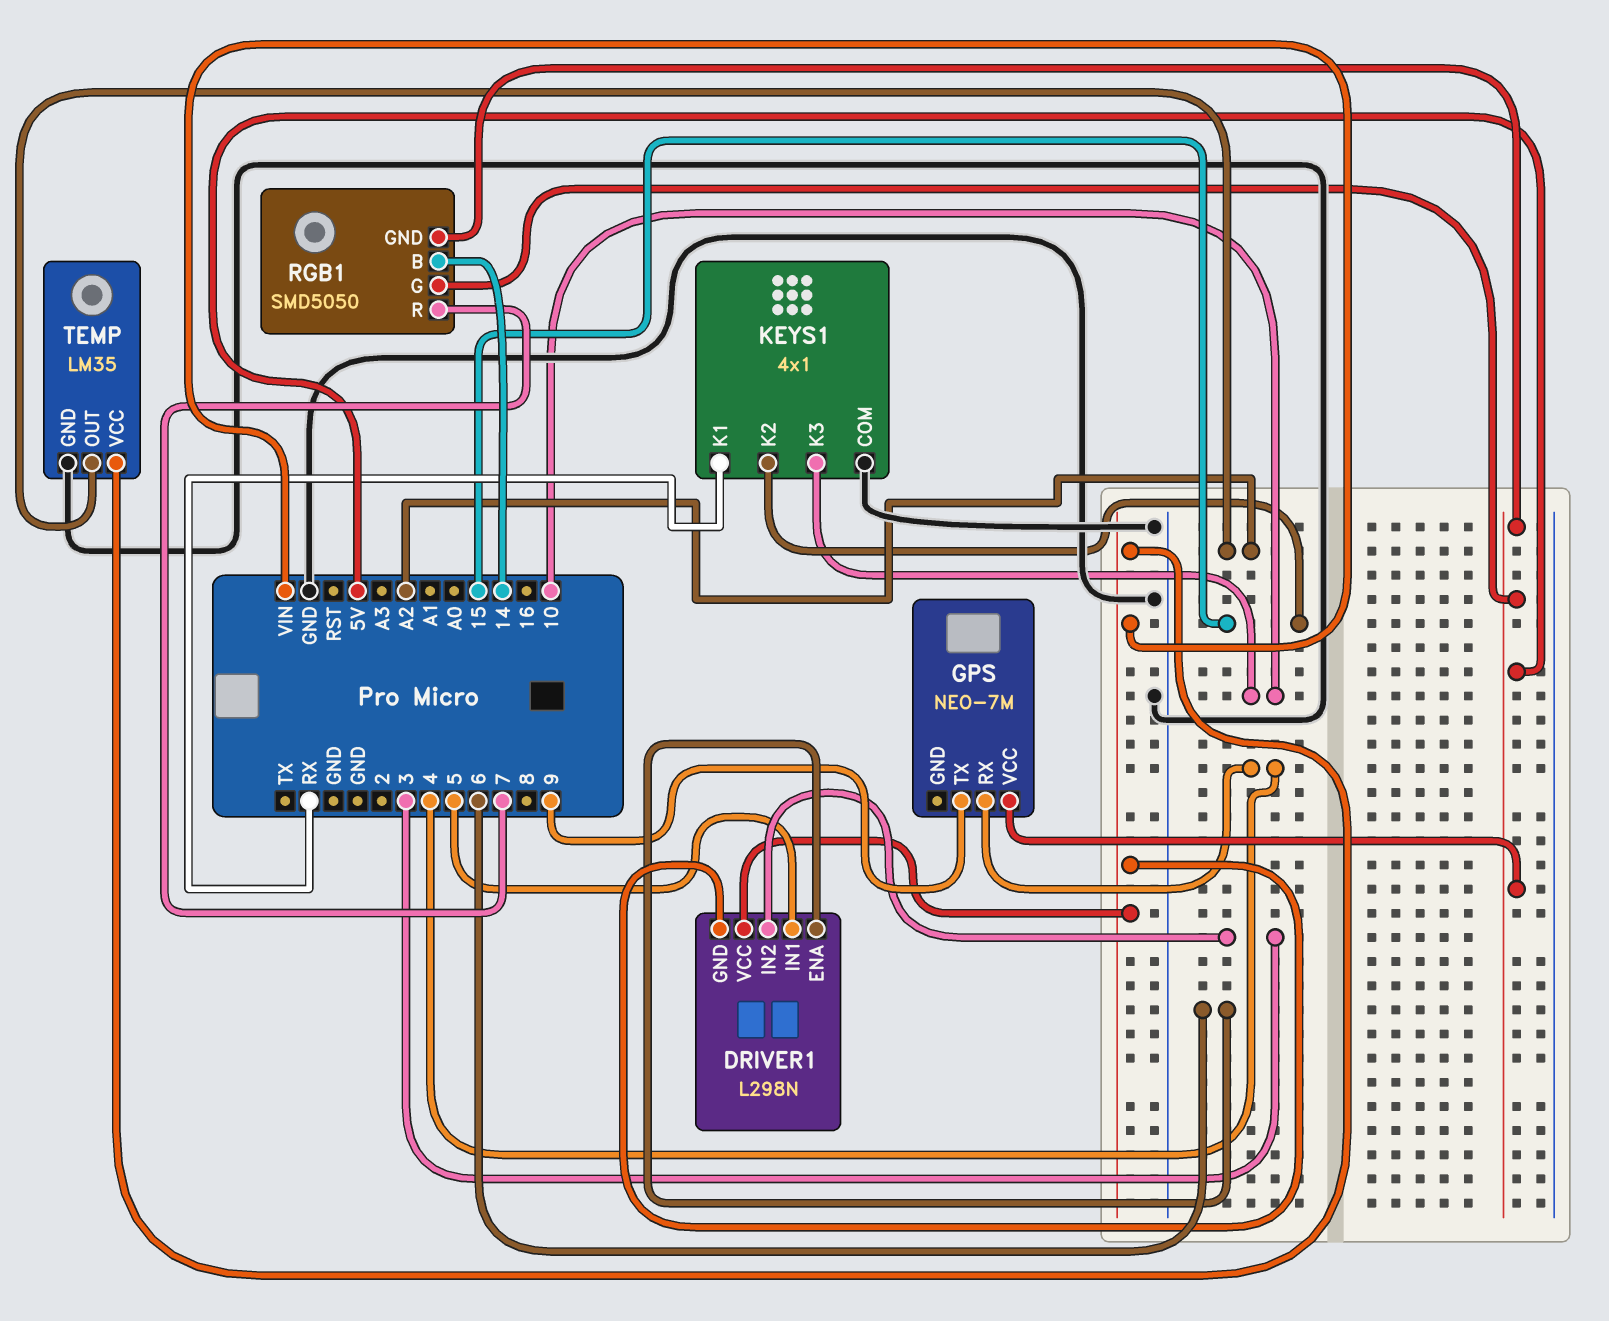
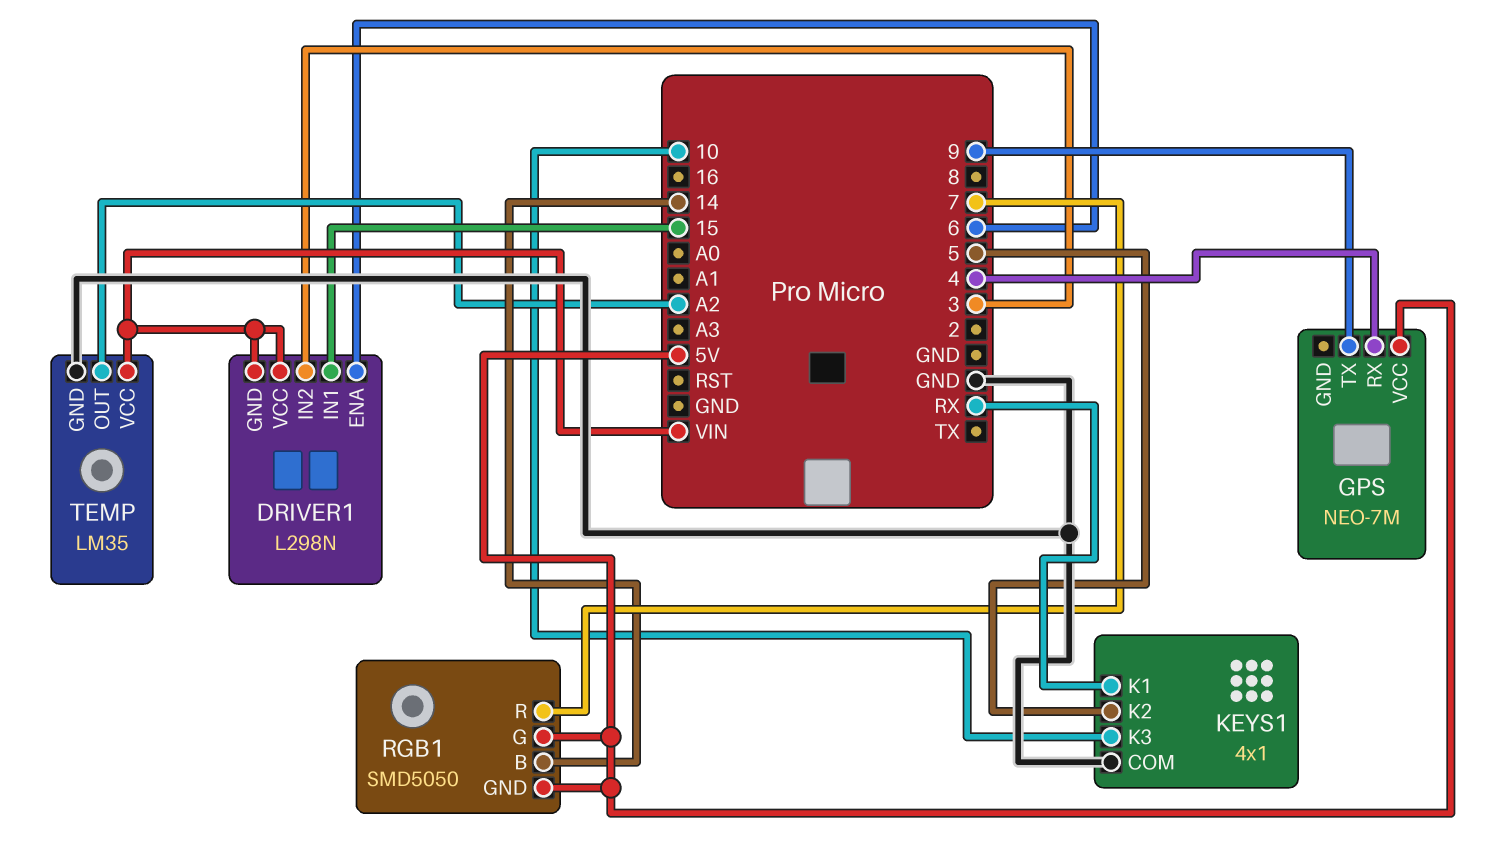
DRIVER1 pin IN1: 5 -> 15
KEYS1 pin K2: 15 -> 5

